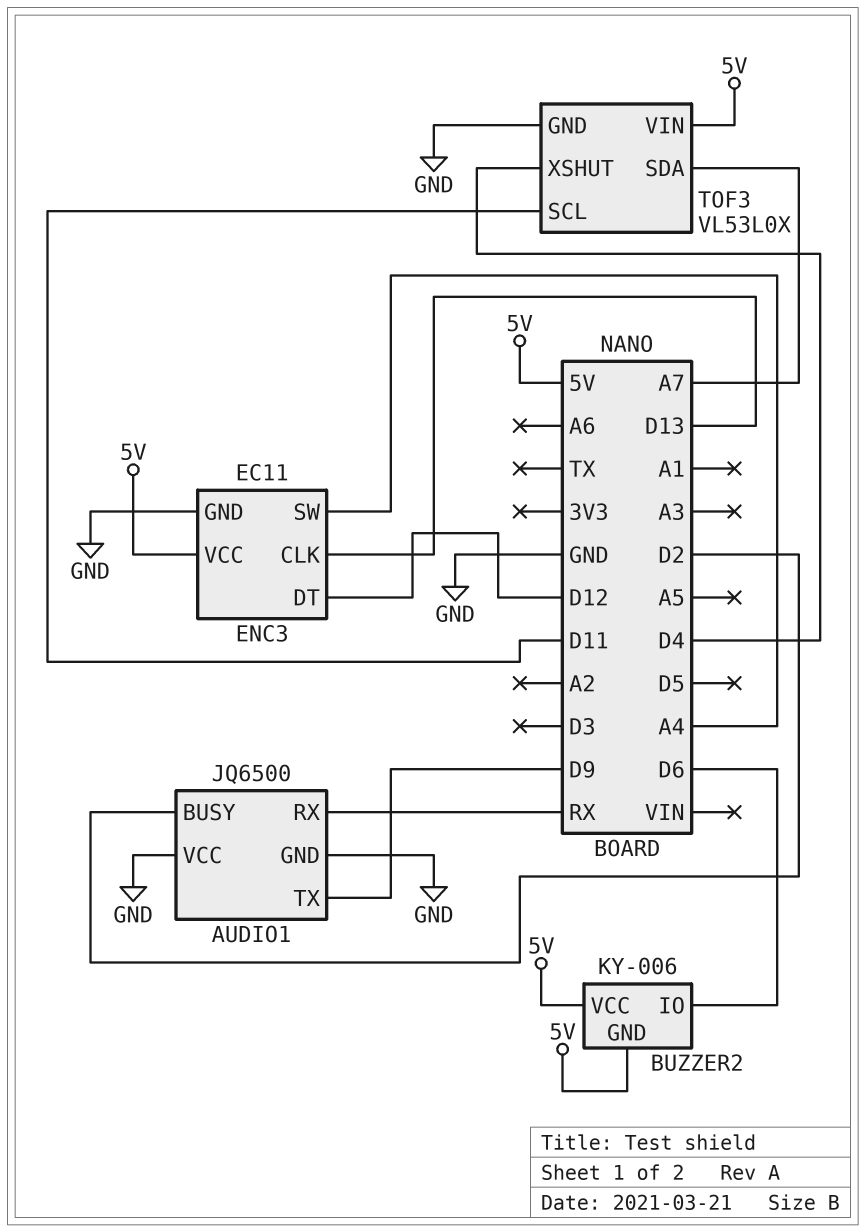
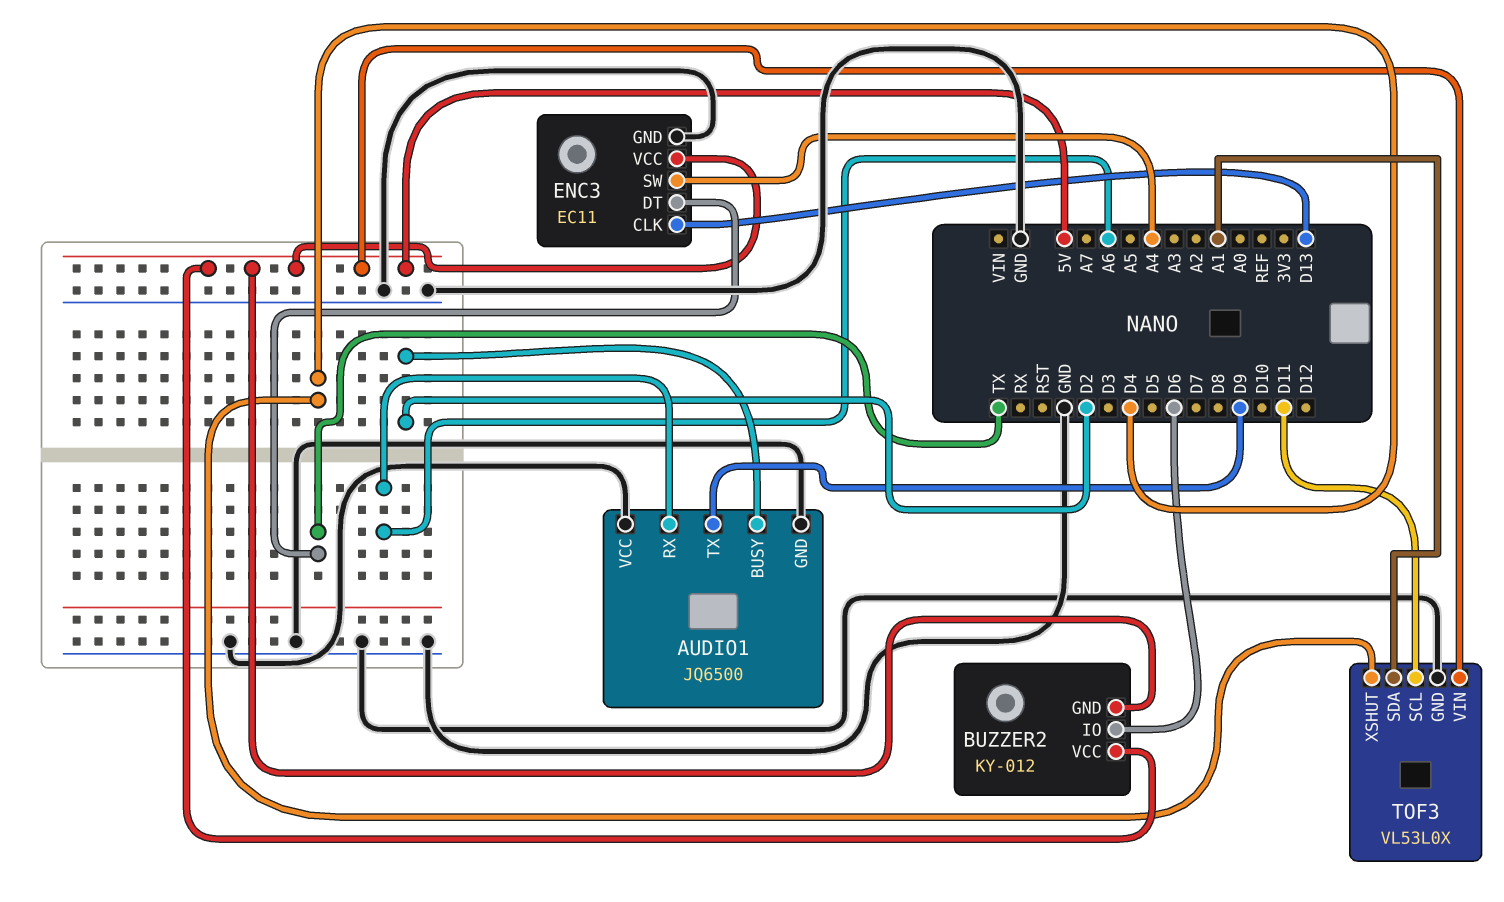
AUDIO1 pin RX: RX -> A6
BUZZER2: KY-006 -> KY-012
ENC3 pin DT: D12 -> TX
TOF3 pin SDA: A7 -> A1

